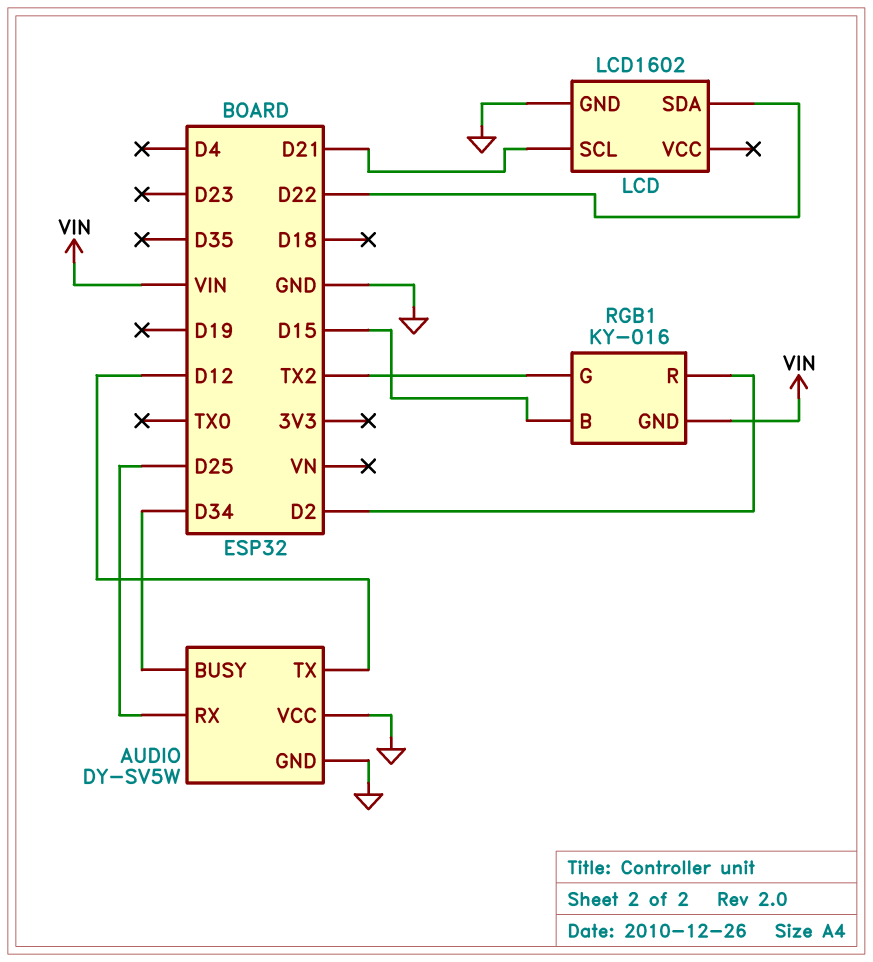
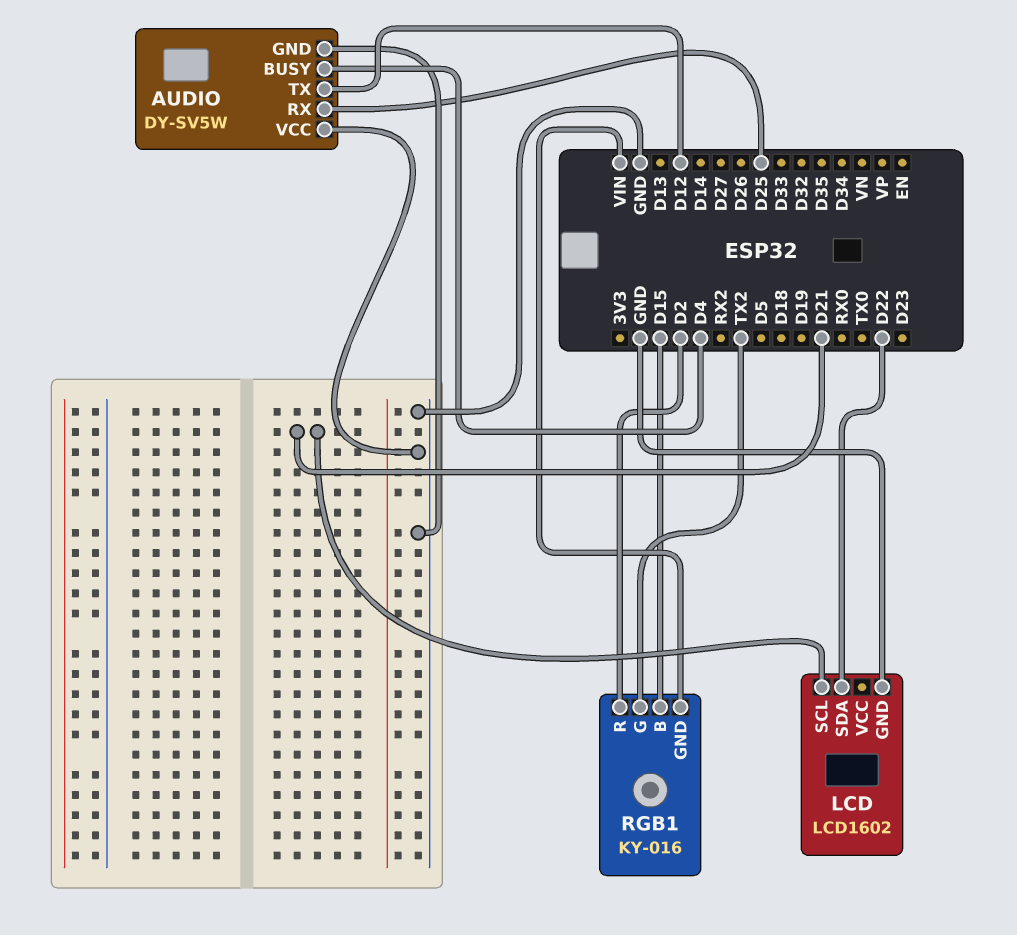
AUDIO pin BUSY: D34 -> D4

